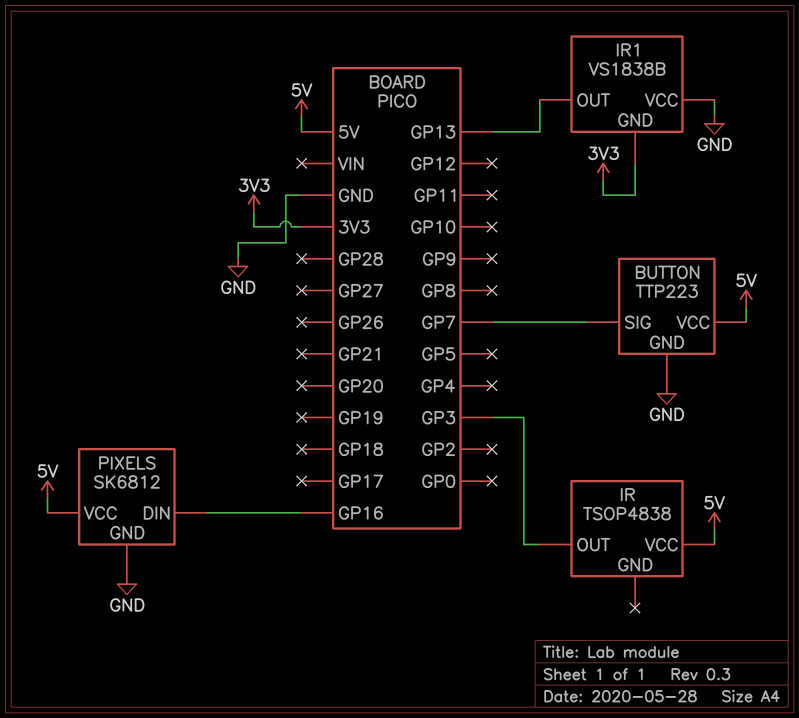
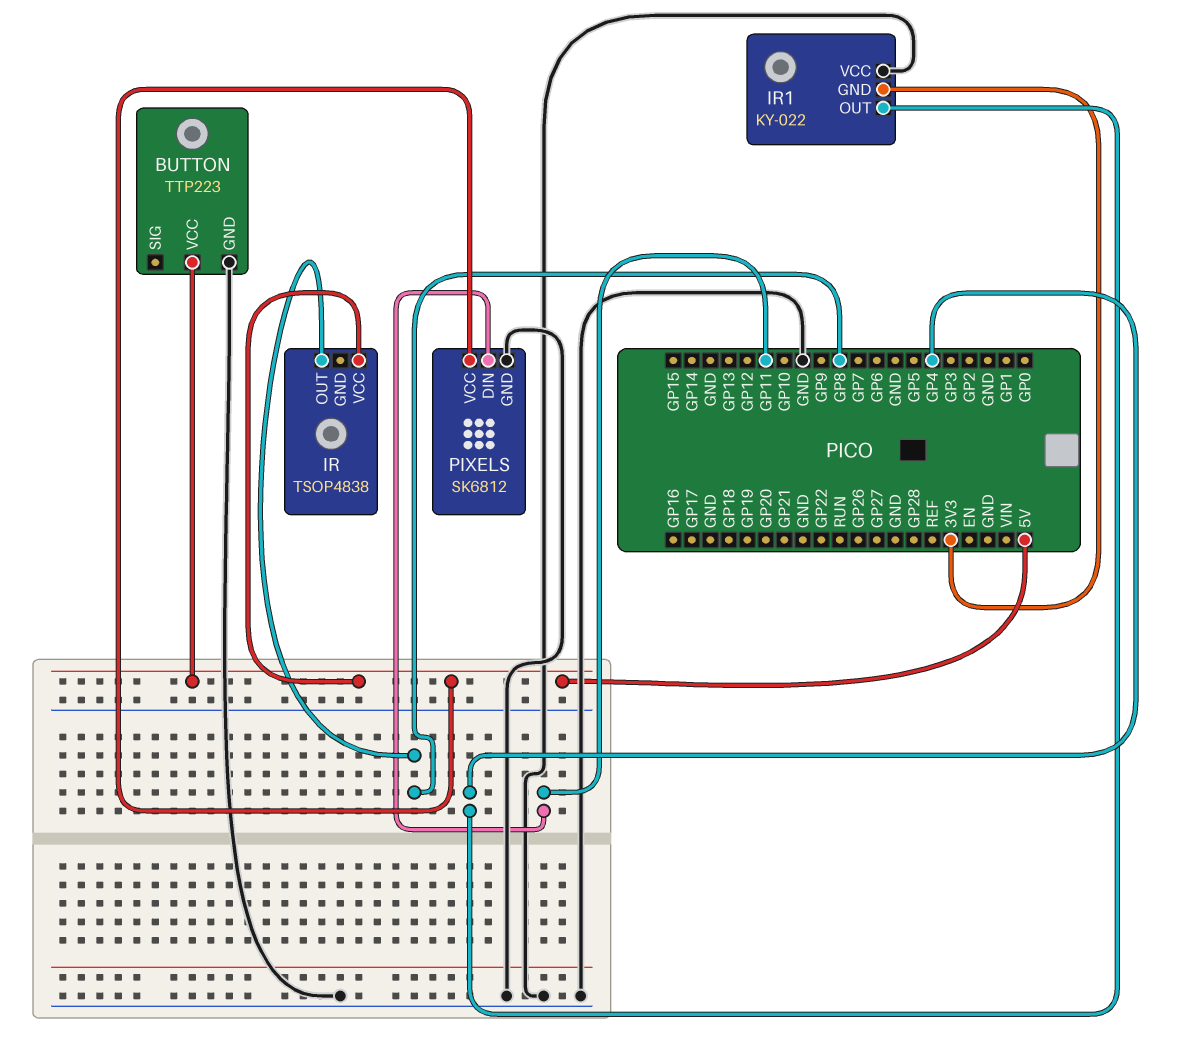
BUTTON pin SIG: GP7 -> none
IR pin OUT: GP3 -> GP8
IR1: VS1838B -> KY-022
IR1 pin OUT: GP13 -> GP4
PIXELS pin DIN: GP16 -> GP11

